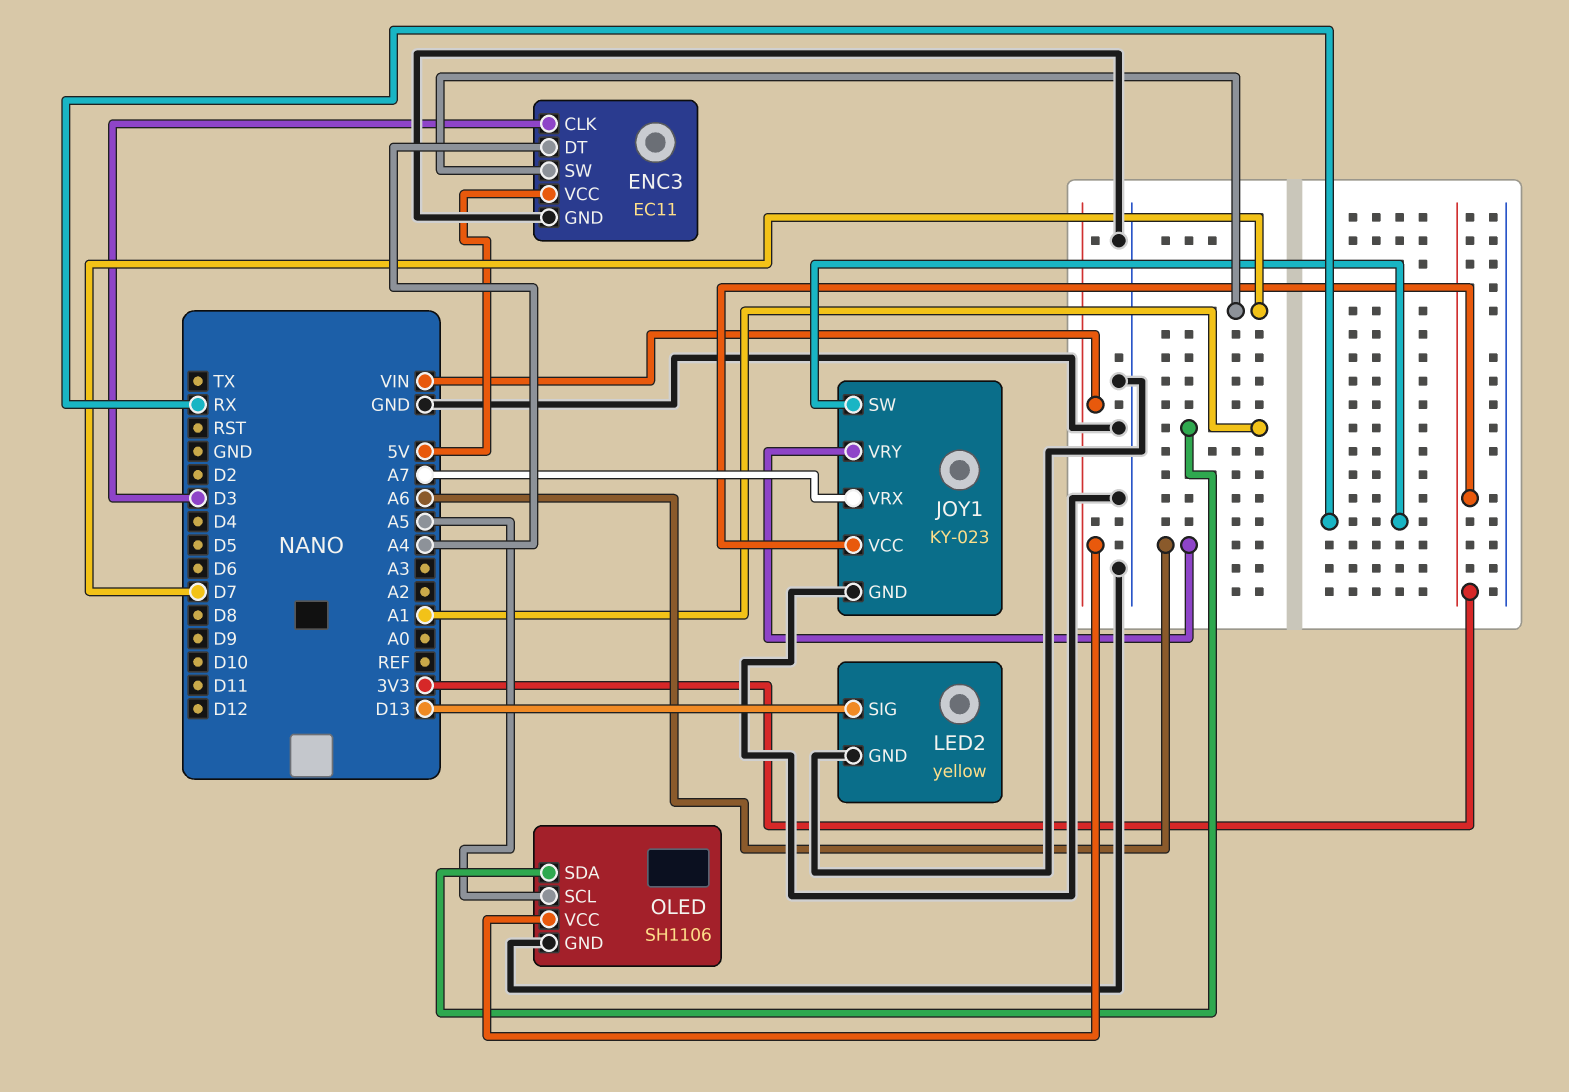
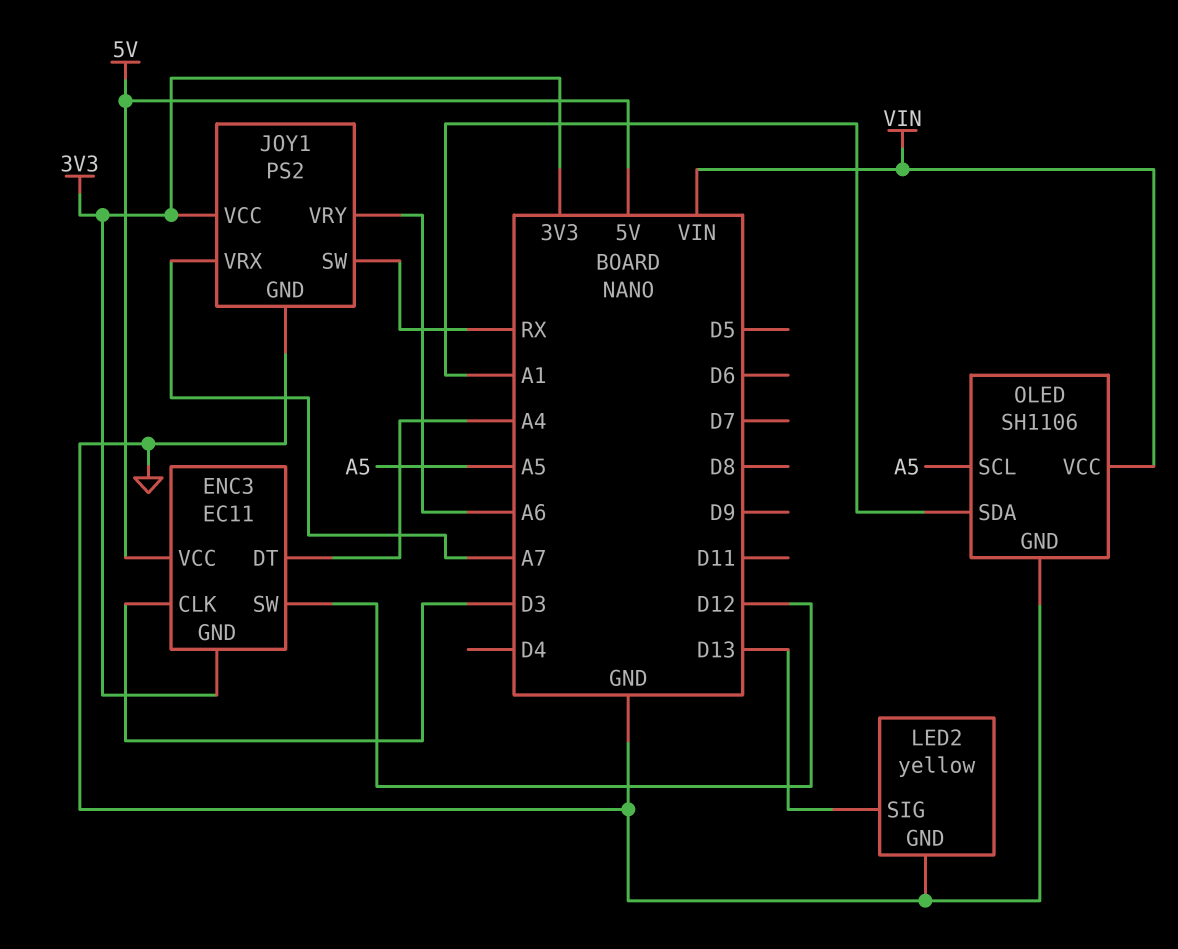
ENC3 pin GND: GND -> 3V3
ENC3 pin SW: D7 -> D12
JOY1: KY-023 -> PS2

